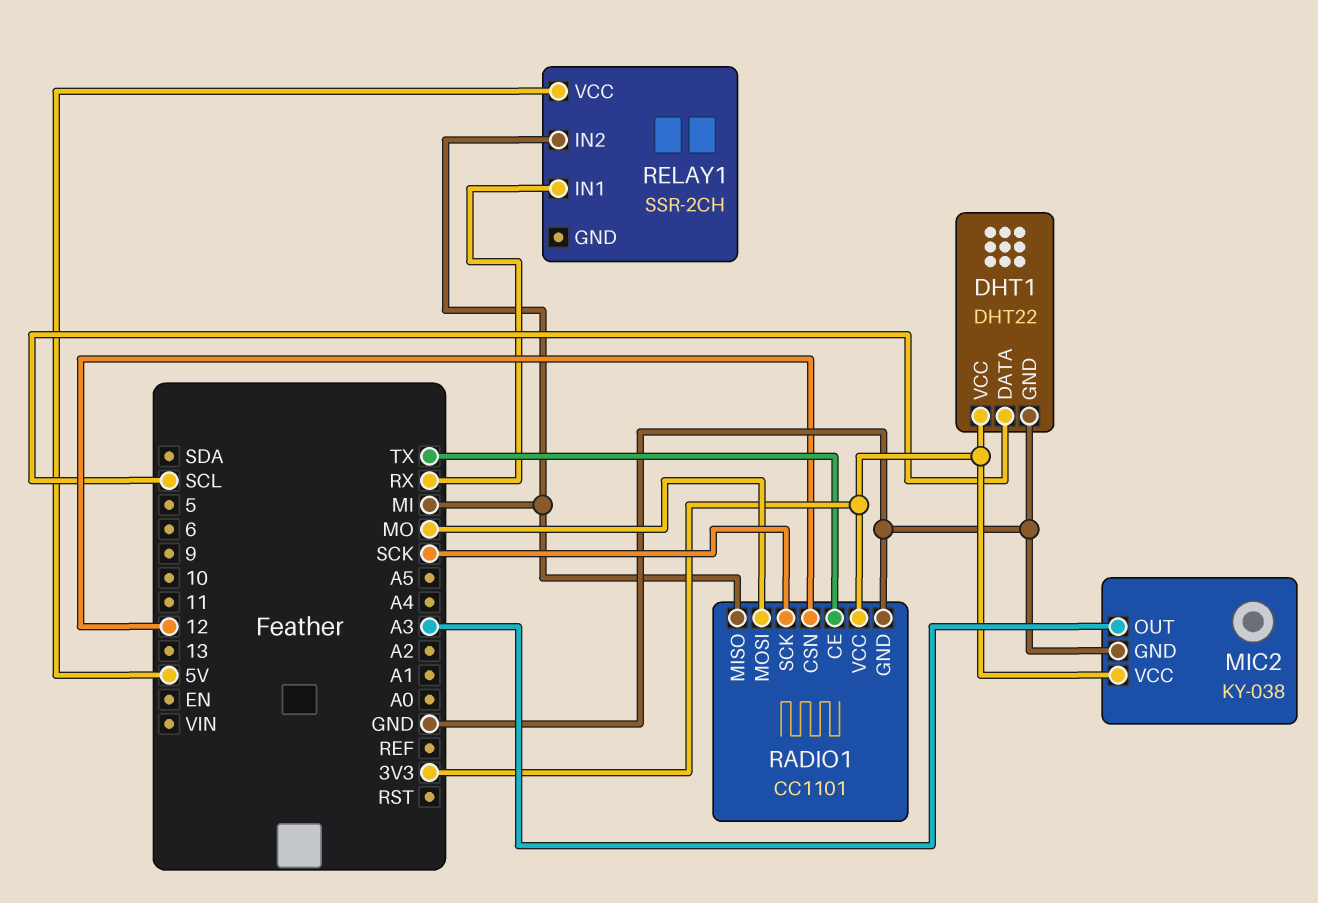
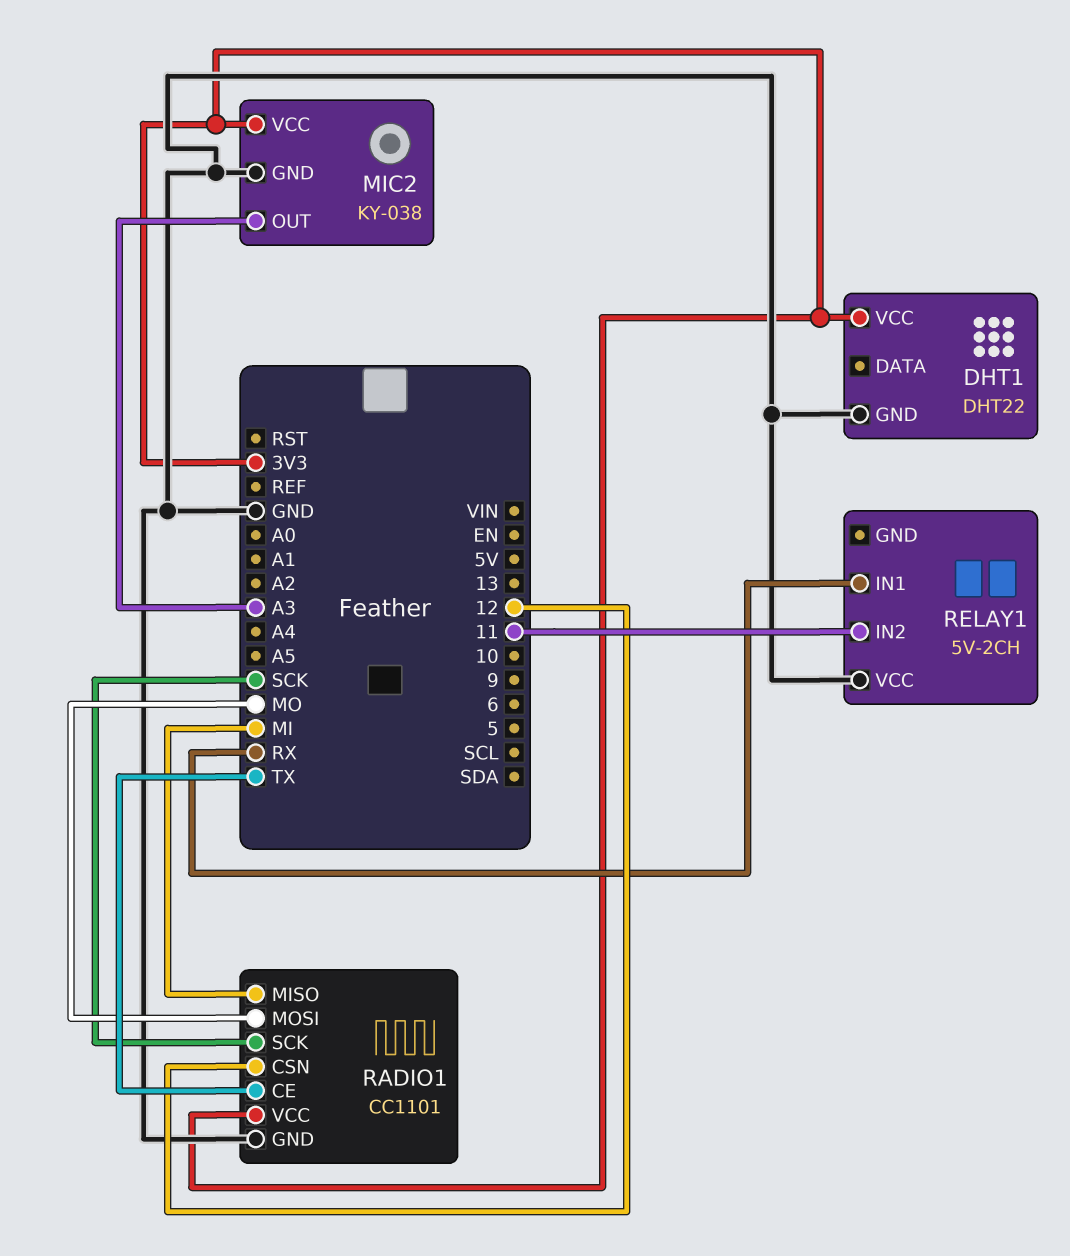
DHT1 pin DATA: SCL -> none
RELAY1: SSR-2CH -> 5V-2CH
RELAY1 pin IN2: MI -> 11
RELAY1 pin VCC: 5V -> GND

